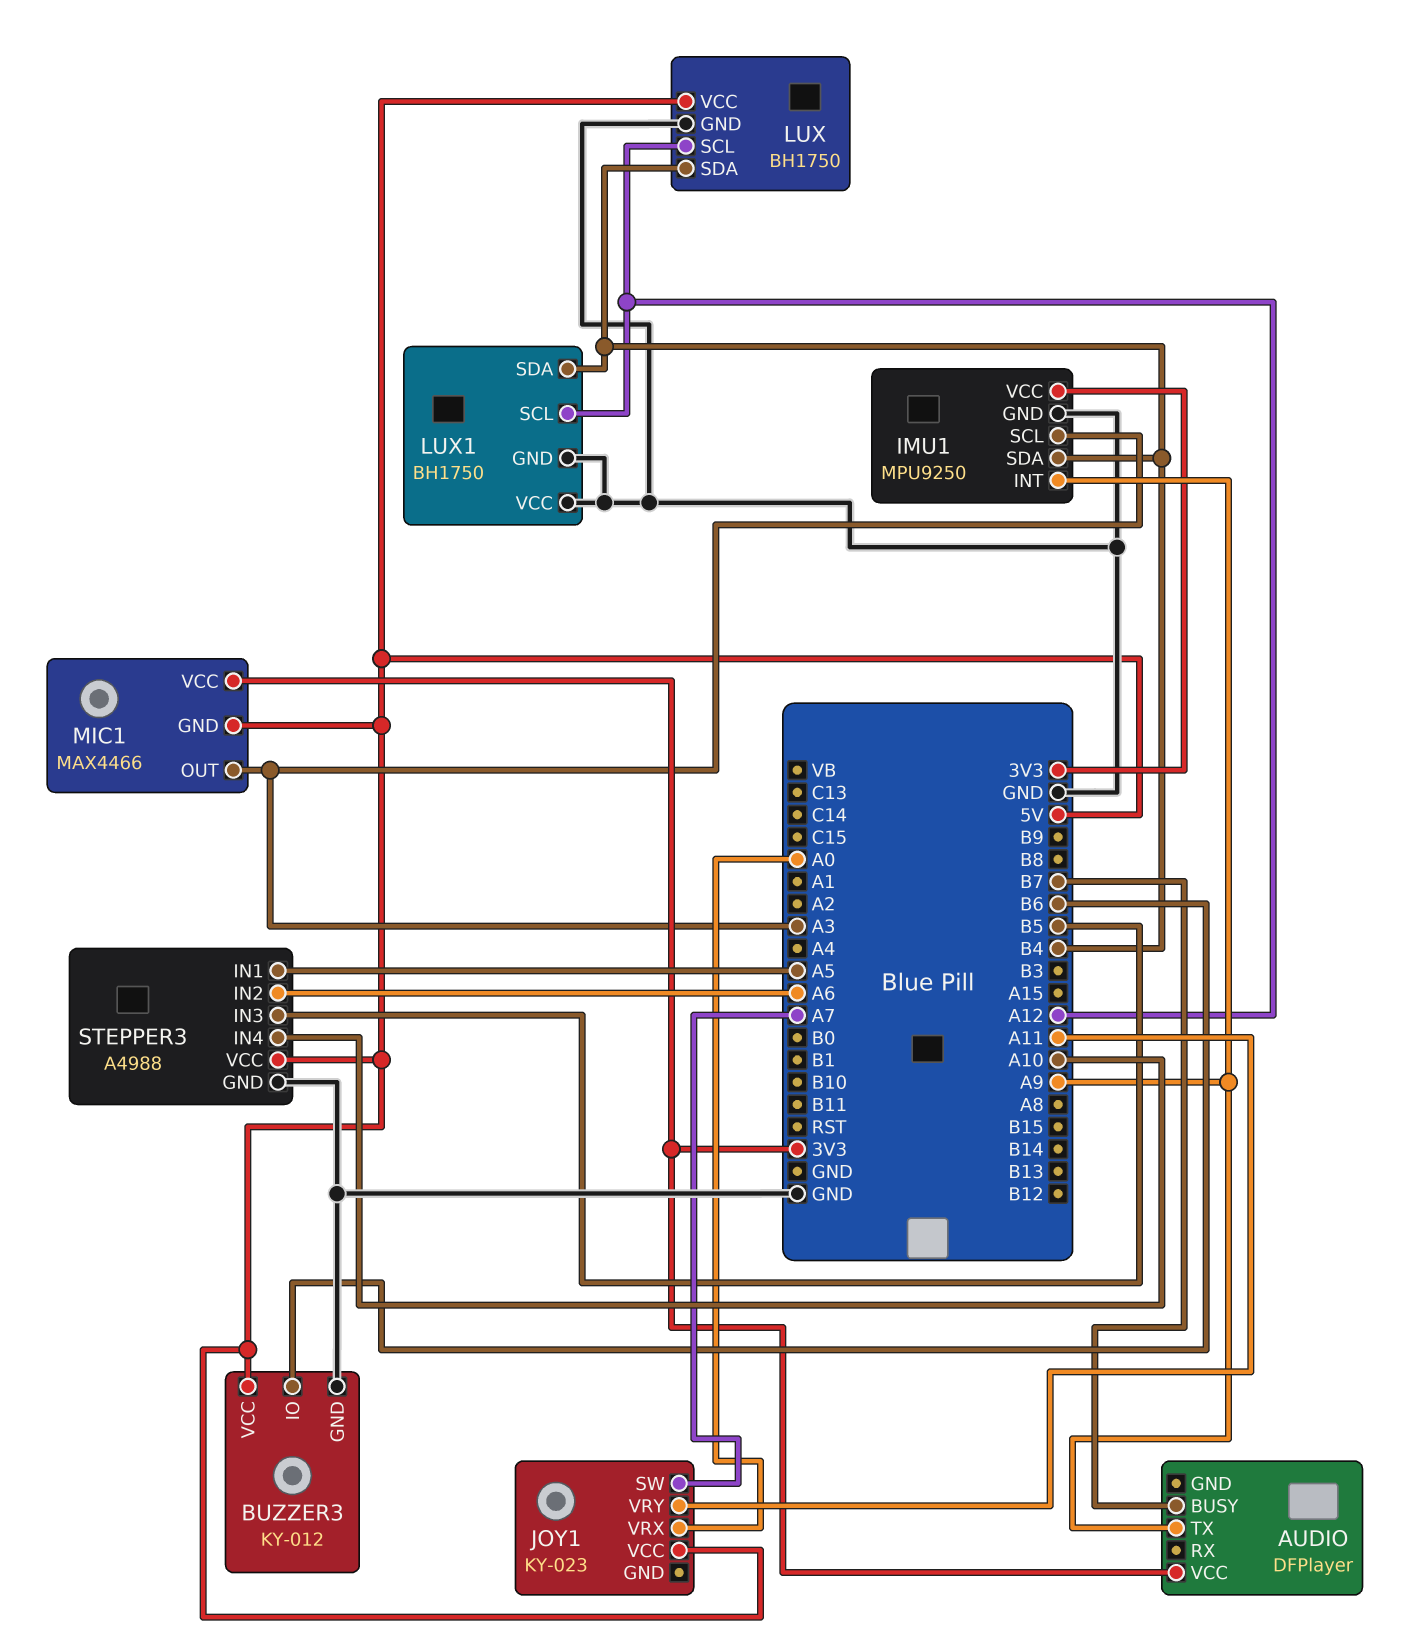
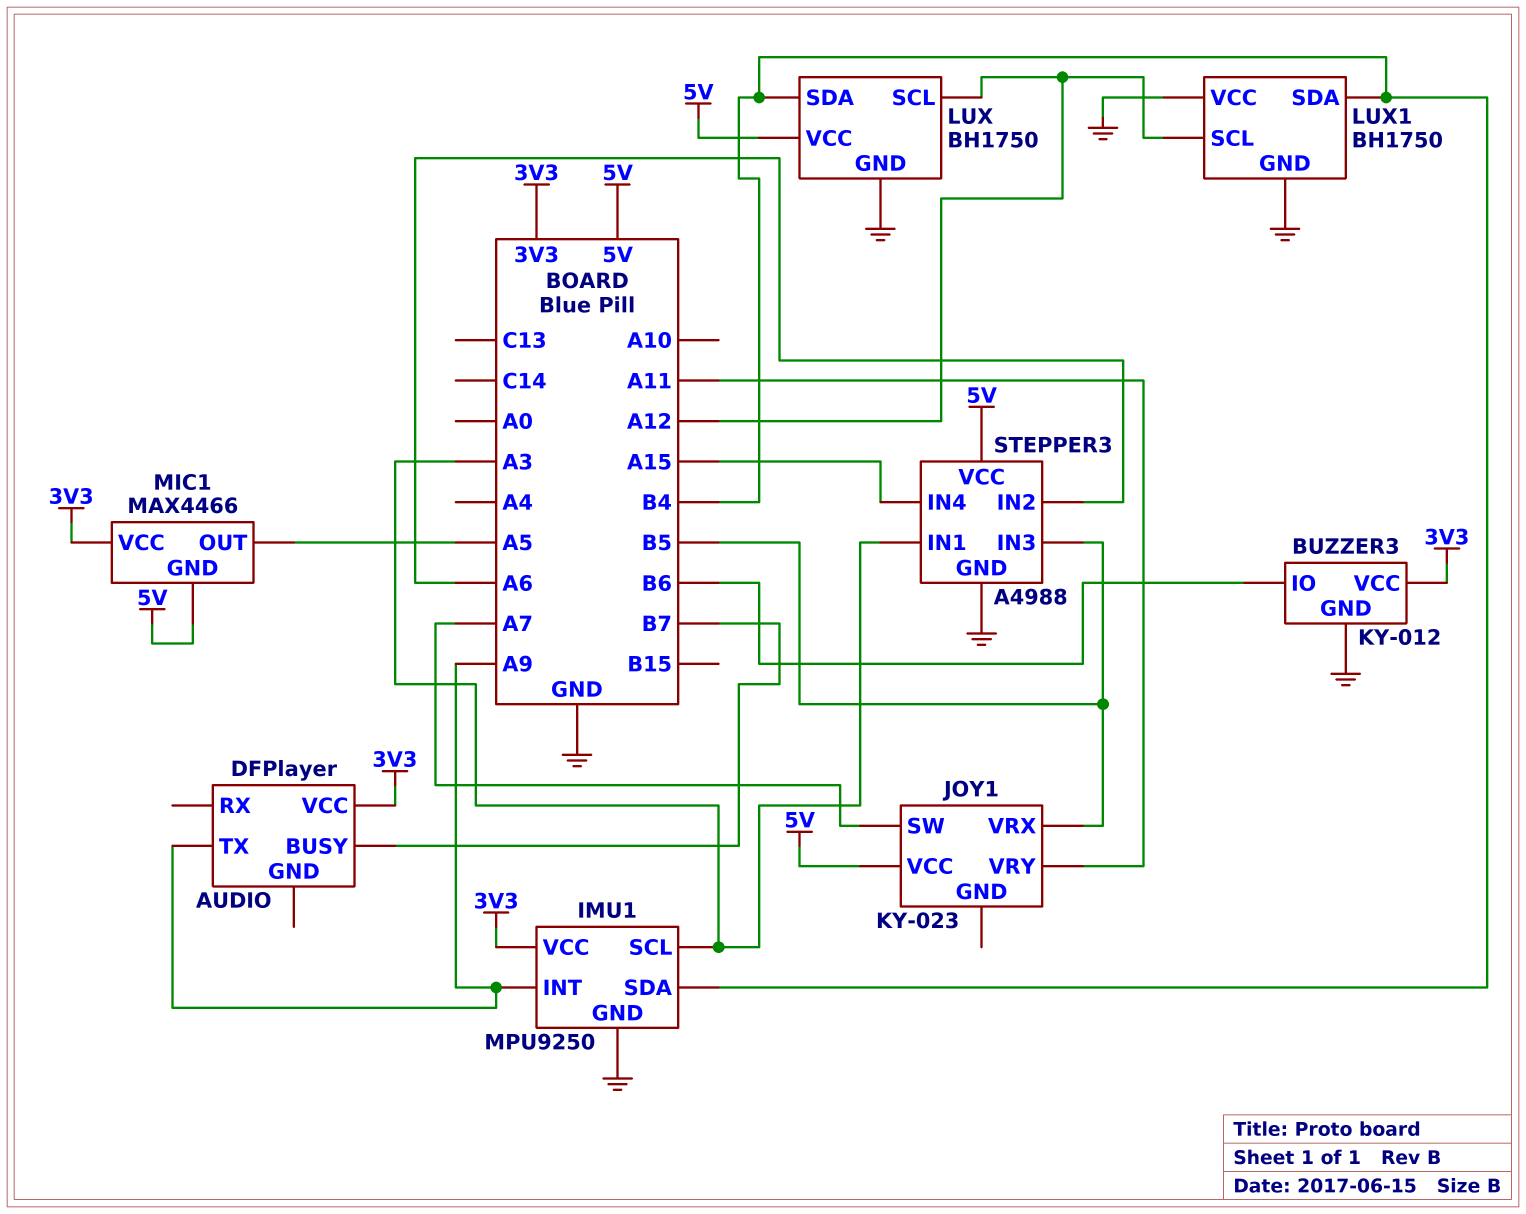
BUZZER3 pin VCC: 5V -> 3V3
JOY1 pin VRX: A0 -> B5
MIC1 pin OUT: A3 -> A5
STEPPER3 pin IN1: A5 -> A3
STEPPER3 pin IN4: A10 -> A15

